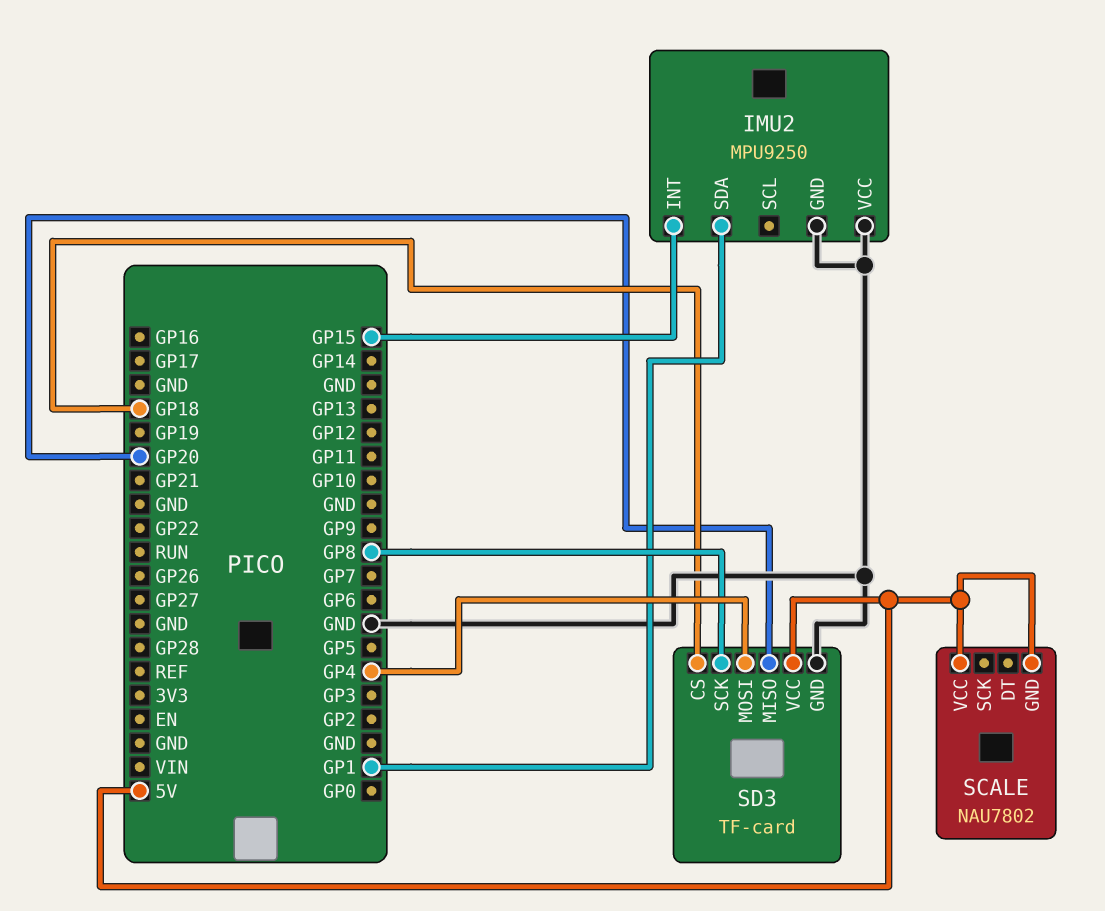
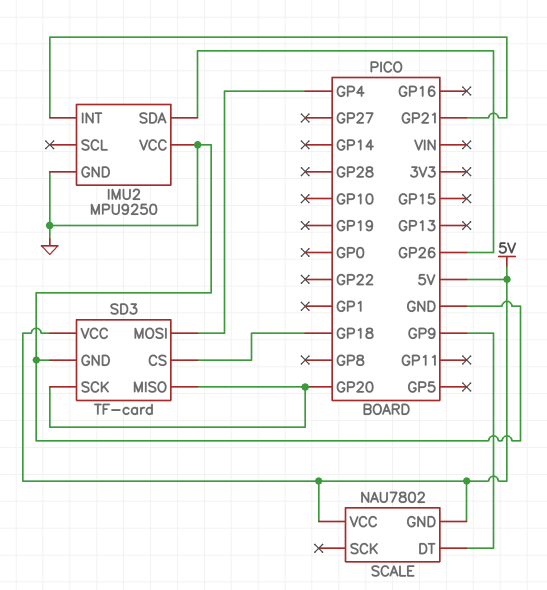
IMU2 pin INT: GP15 -> GP21
IMU2 pin SDA: GP1 -> GP26
SCALE pin DT: none -> GP9
SD3 pin SCK: GP8 -> GP20

